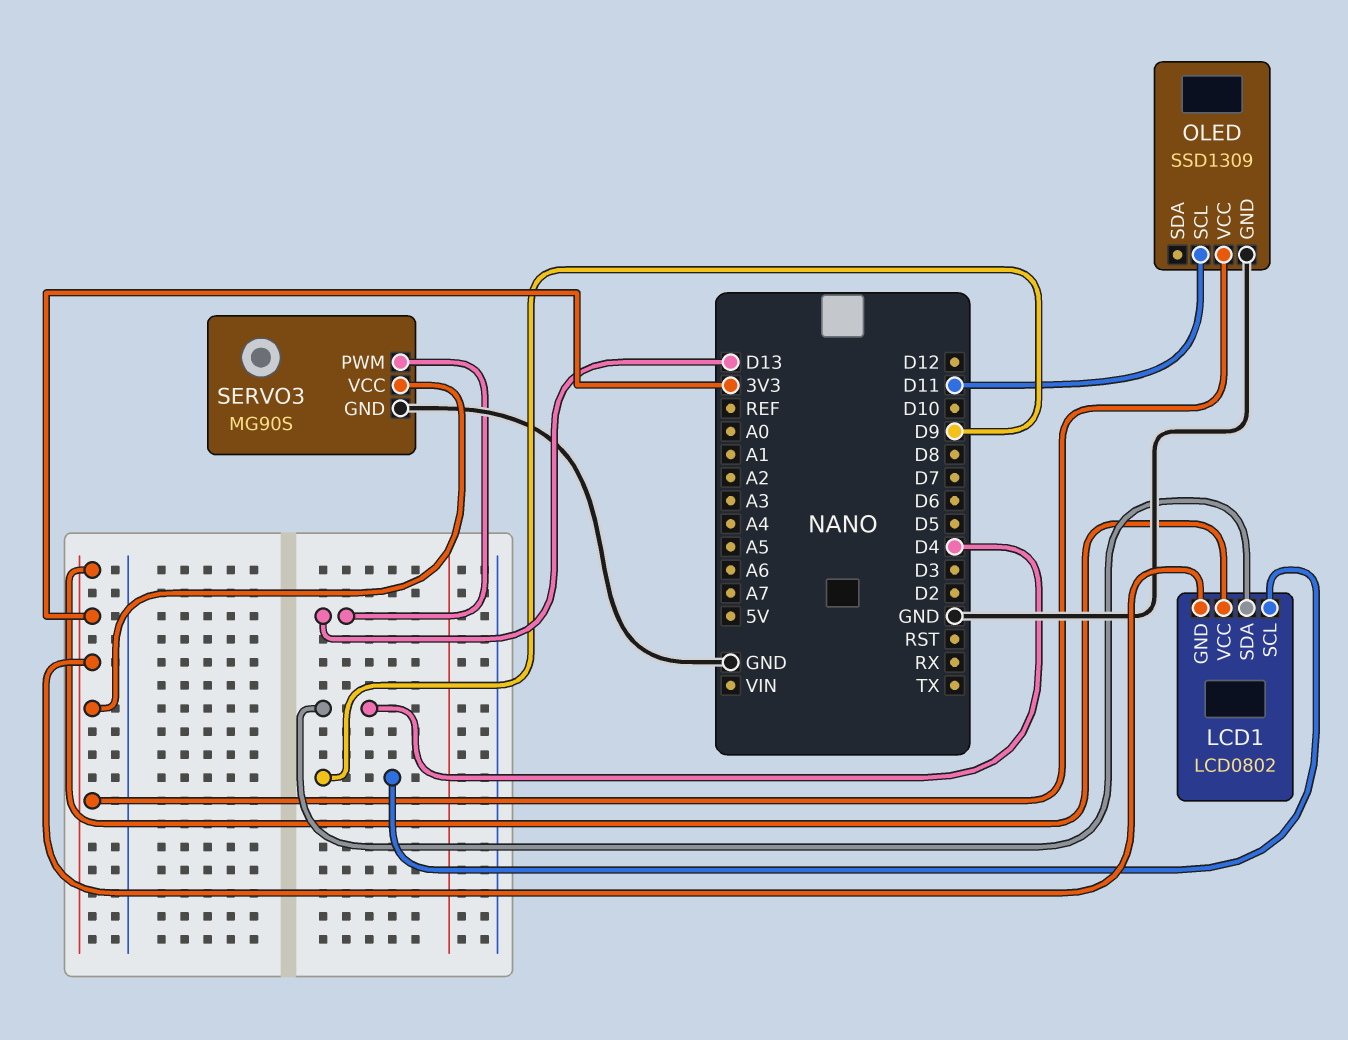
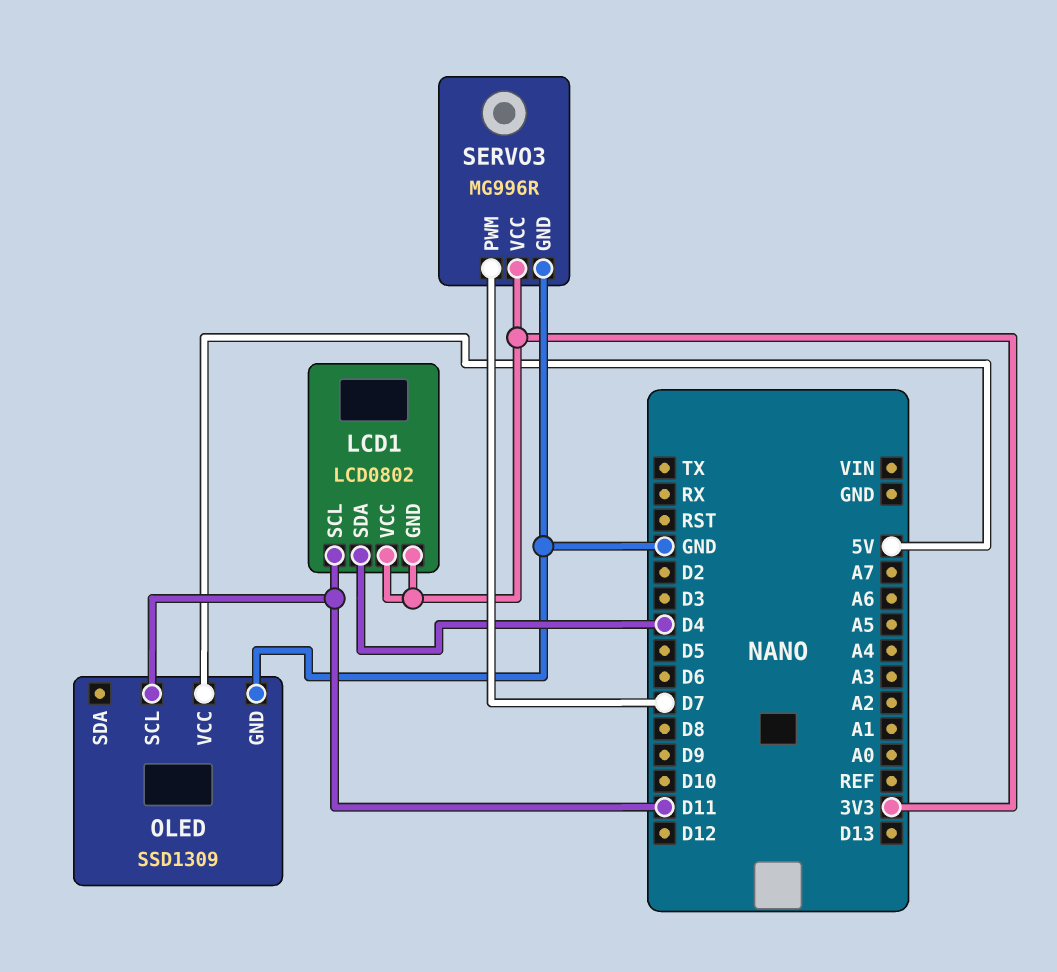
LCD1 pin SCL: D9 -> D11
OLED pin VCC: 3V3 -> 5V
SERVO3: MG90S -> MG996R
SERVO3 pin PWM: D13 -> D7

